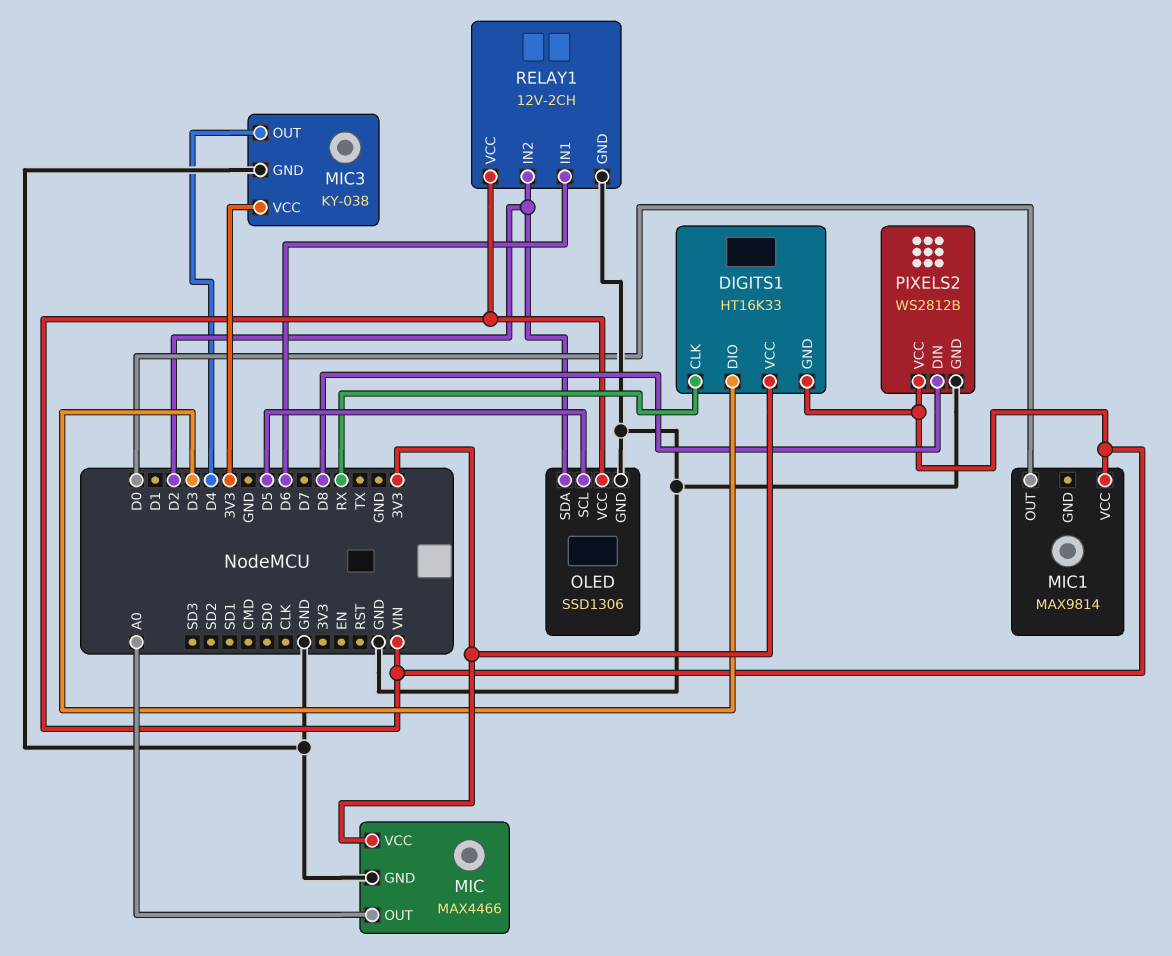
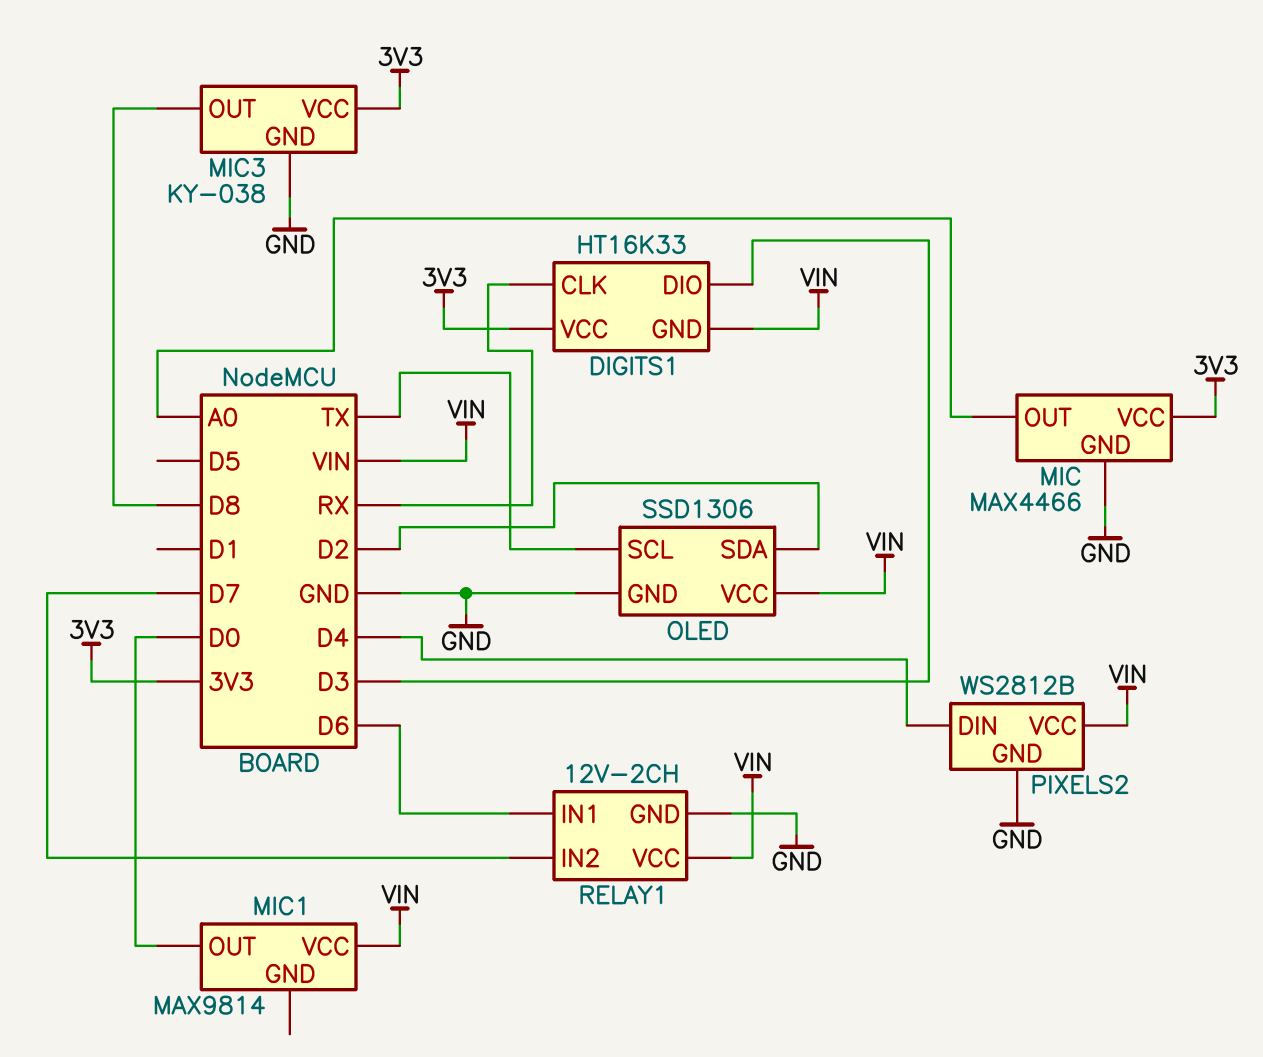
MIC3 pin OUT: D4 -> D8
OLED pin SCL: D5 -> TX
PIXELS2 pin DIN: D8 -> D4
RELAY1 pin IN2: D2 -> D7

